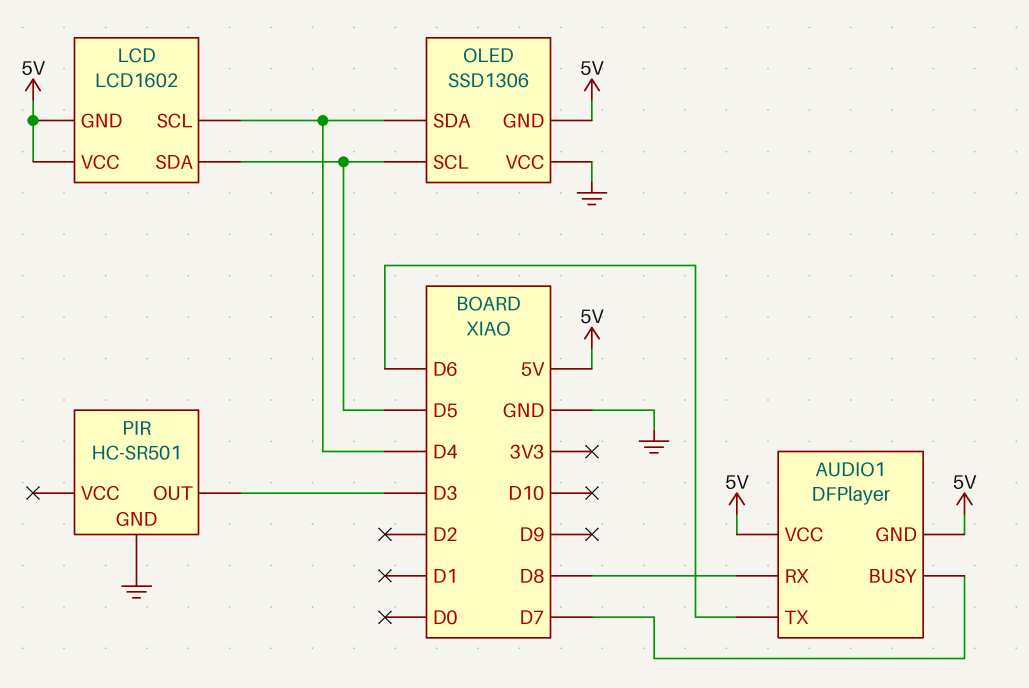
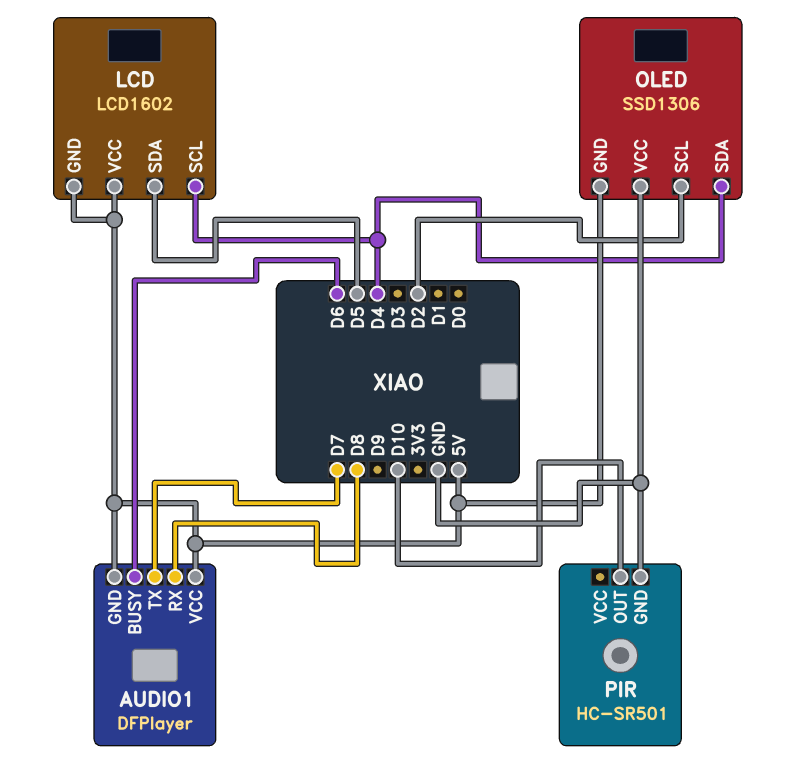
AUDIO1 pin BUSY: D7 -> D6
AUDIO1 pin TX: D6 -> D7
OLED pin SCL: D5 -> D2
PIR pin OUT: D3 -> D10

